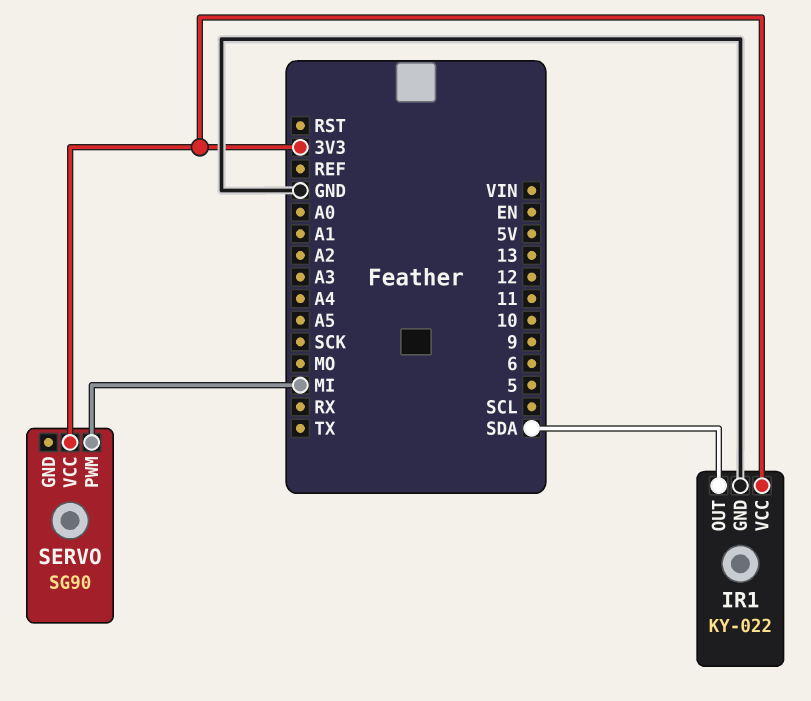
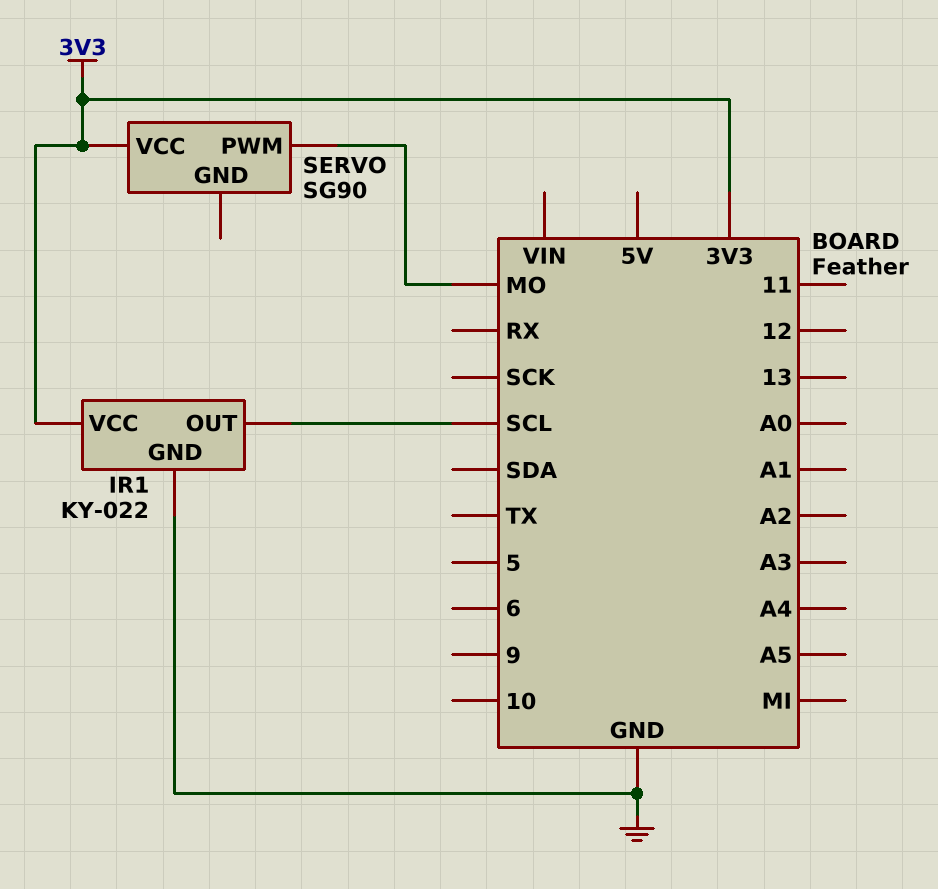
IR1 pin OUT: SDA -> SCL
SERVO pin PWM: MI -> MO

